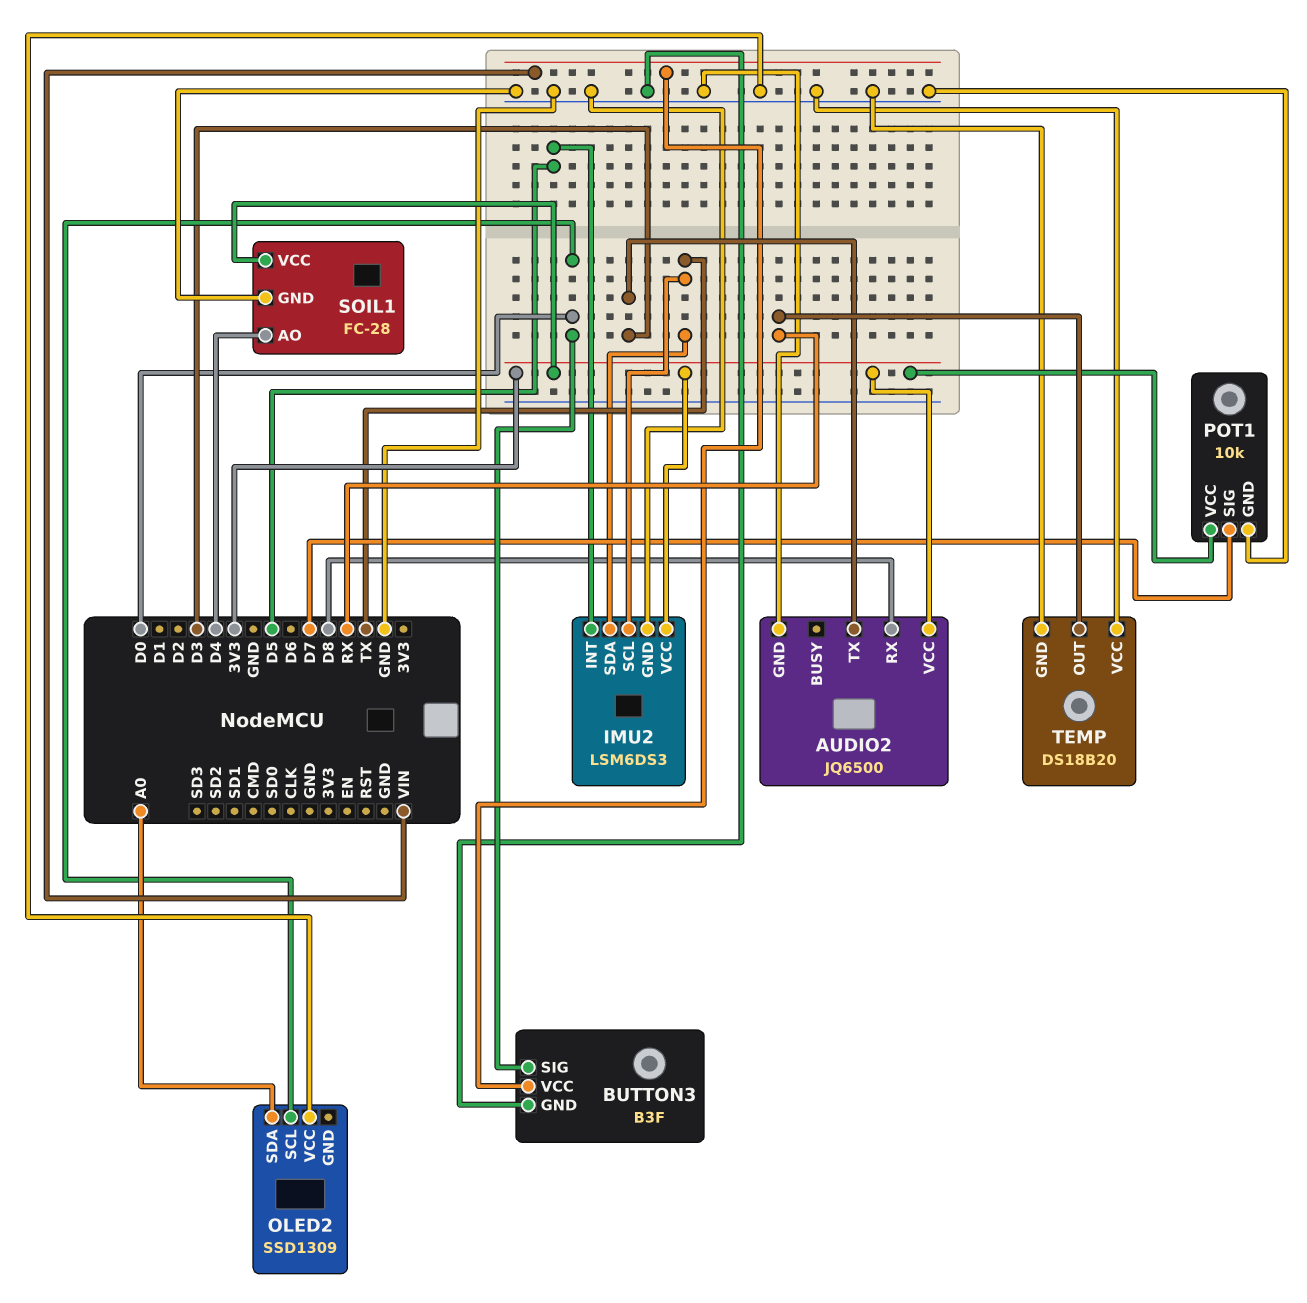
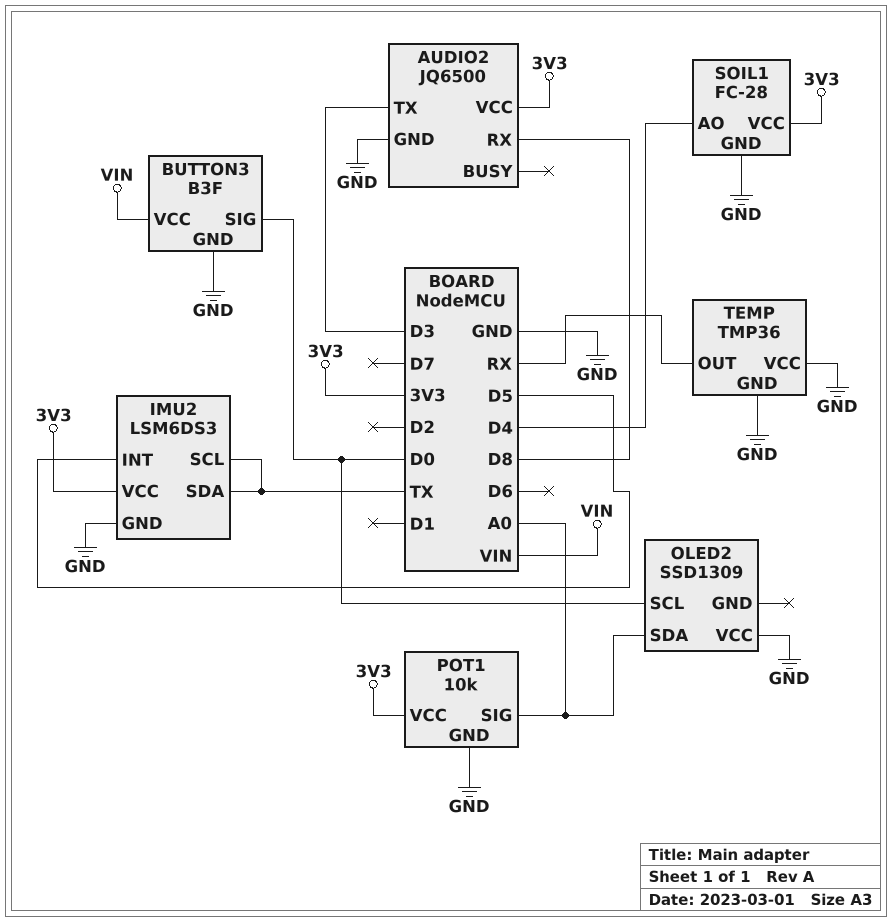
POT1 pin SIG: D7 -> A0
TEMP: DS18B20 -> TMP36

